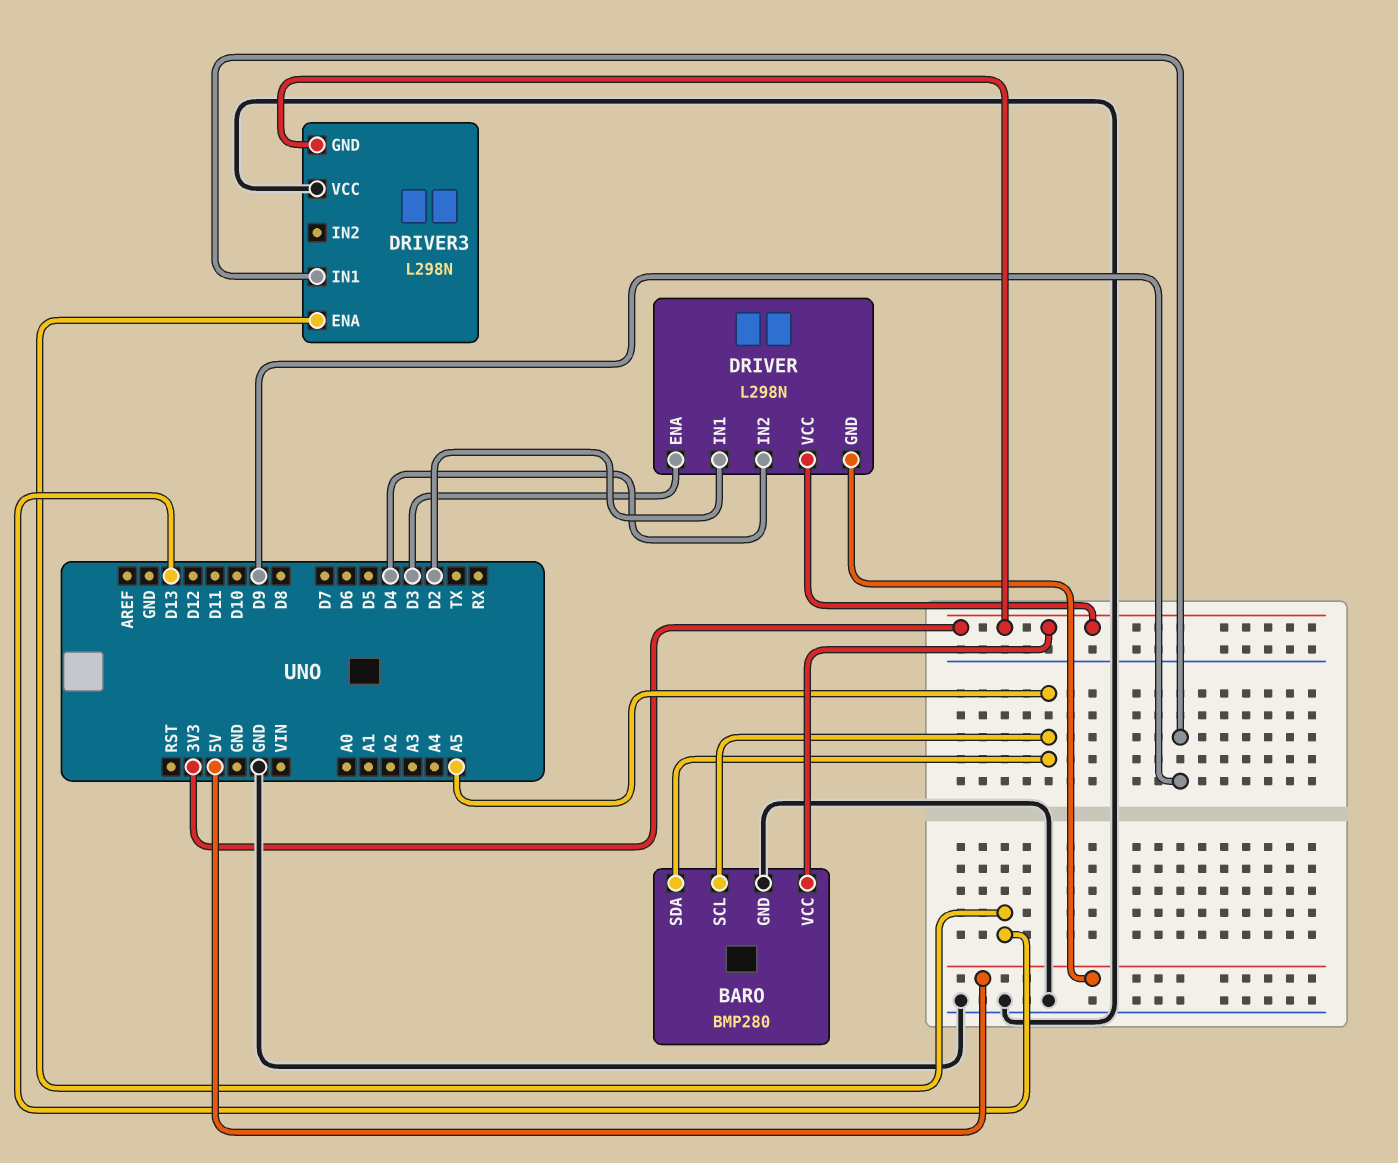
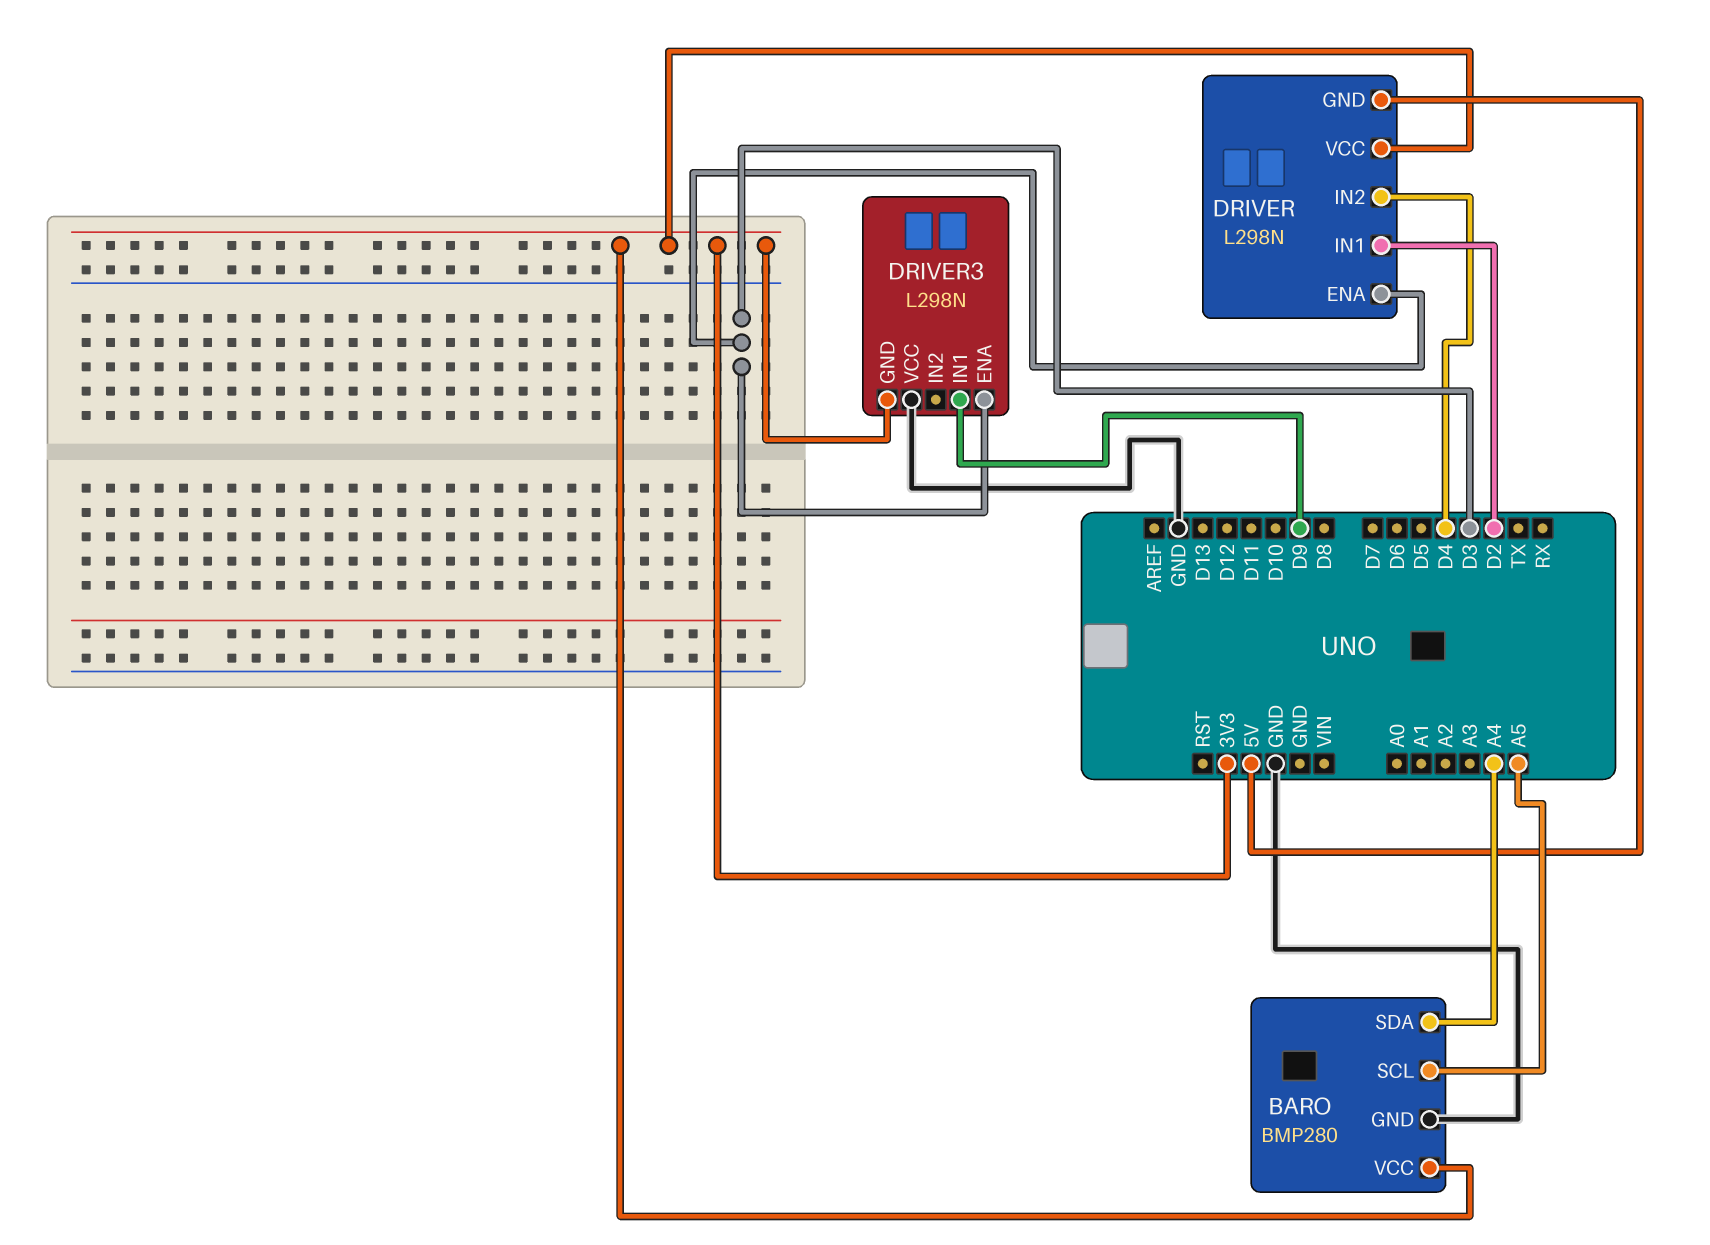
BARO pin SDA: A5 -> A4
DRIVER3 pin ENA: D13 -> D3

